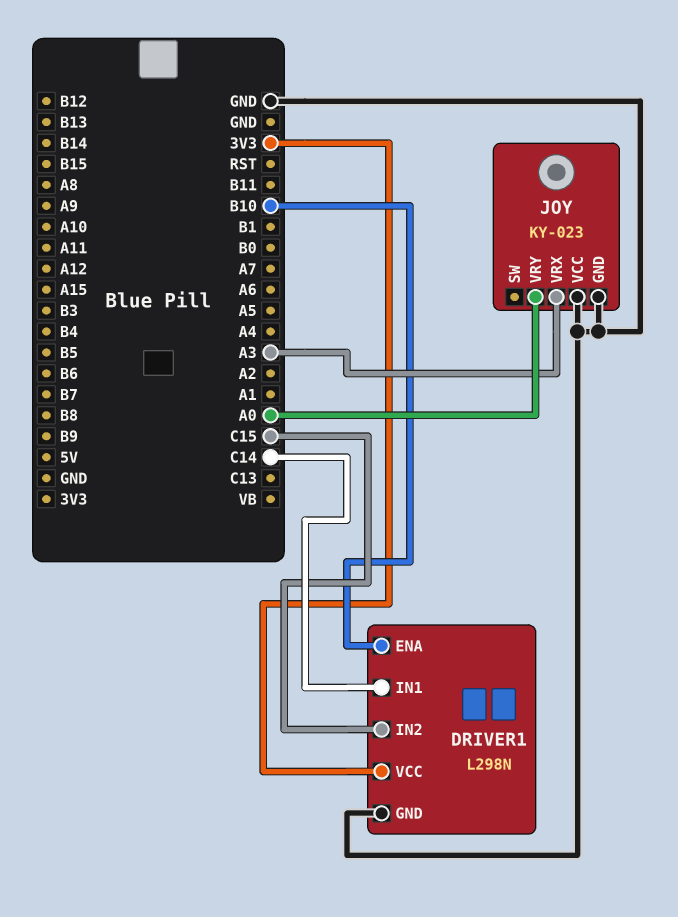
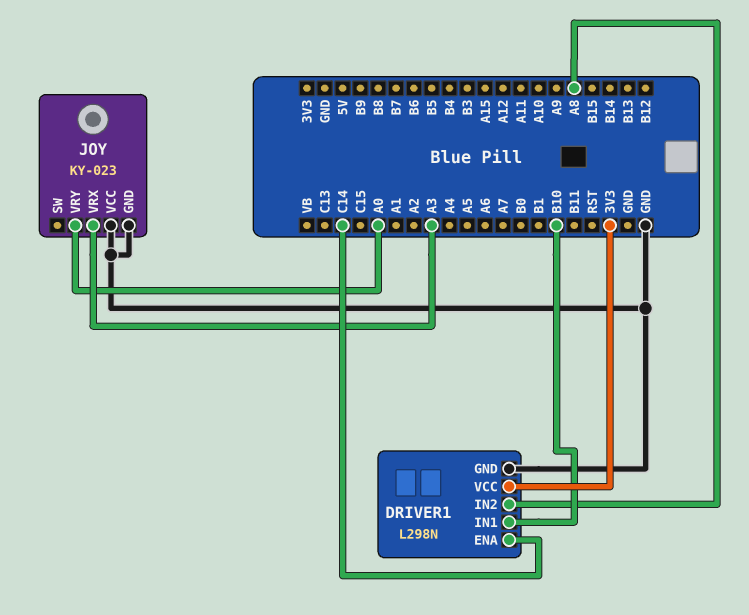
DRIVER1 pin ENA: B10 -> C14
DRIVER1 pin IN1: C14 -> B10
DRIVER1 pin IN2: C15 -> A8

